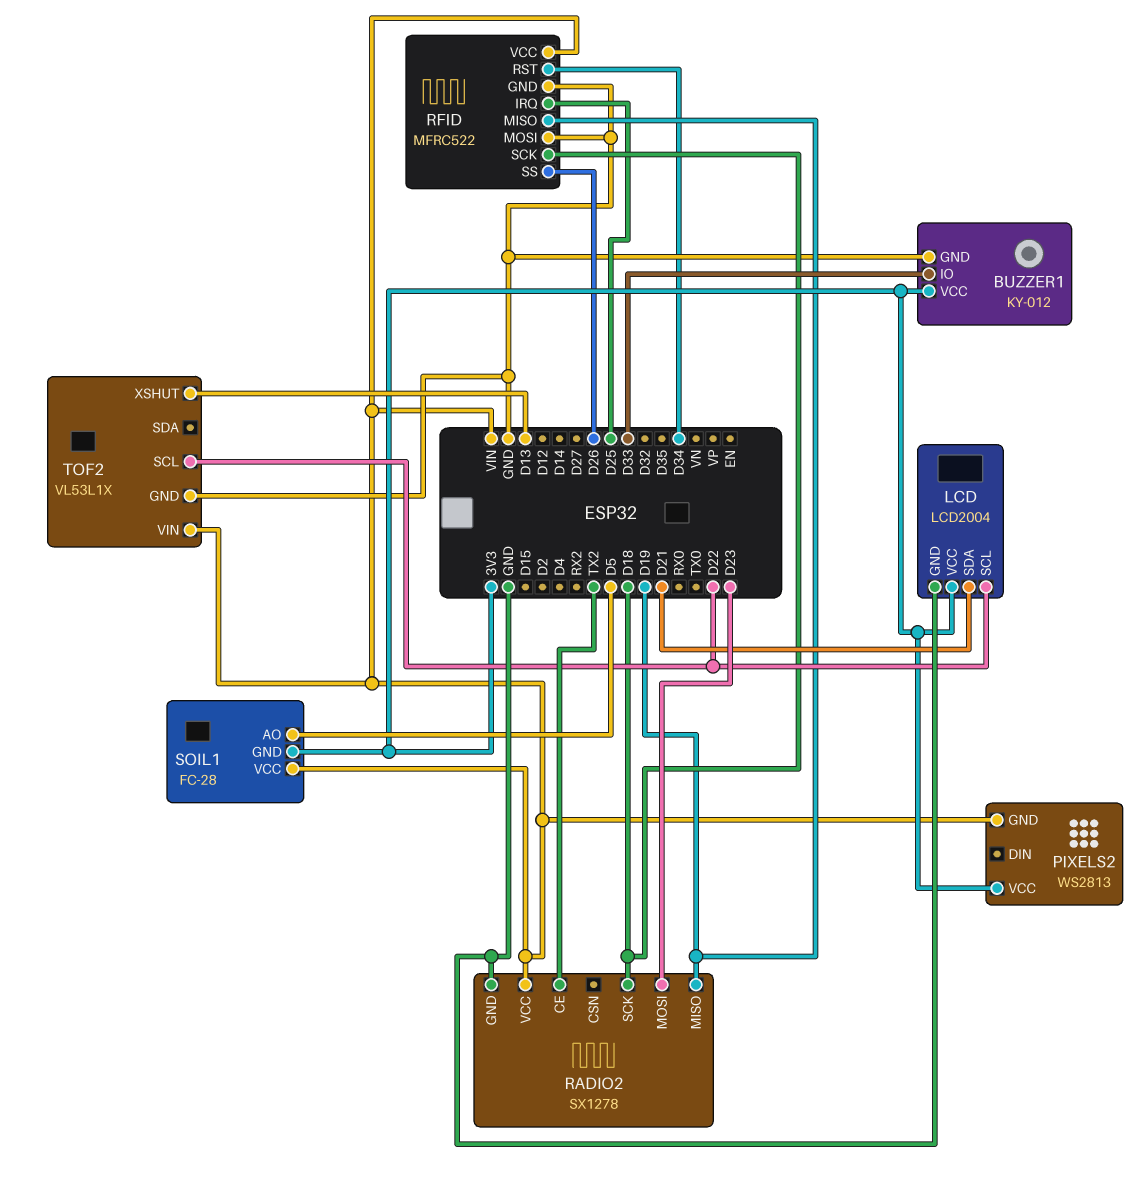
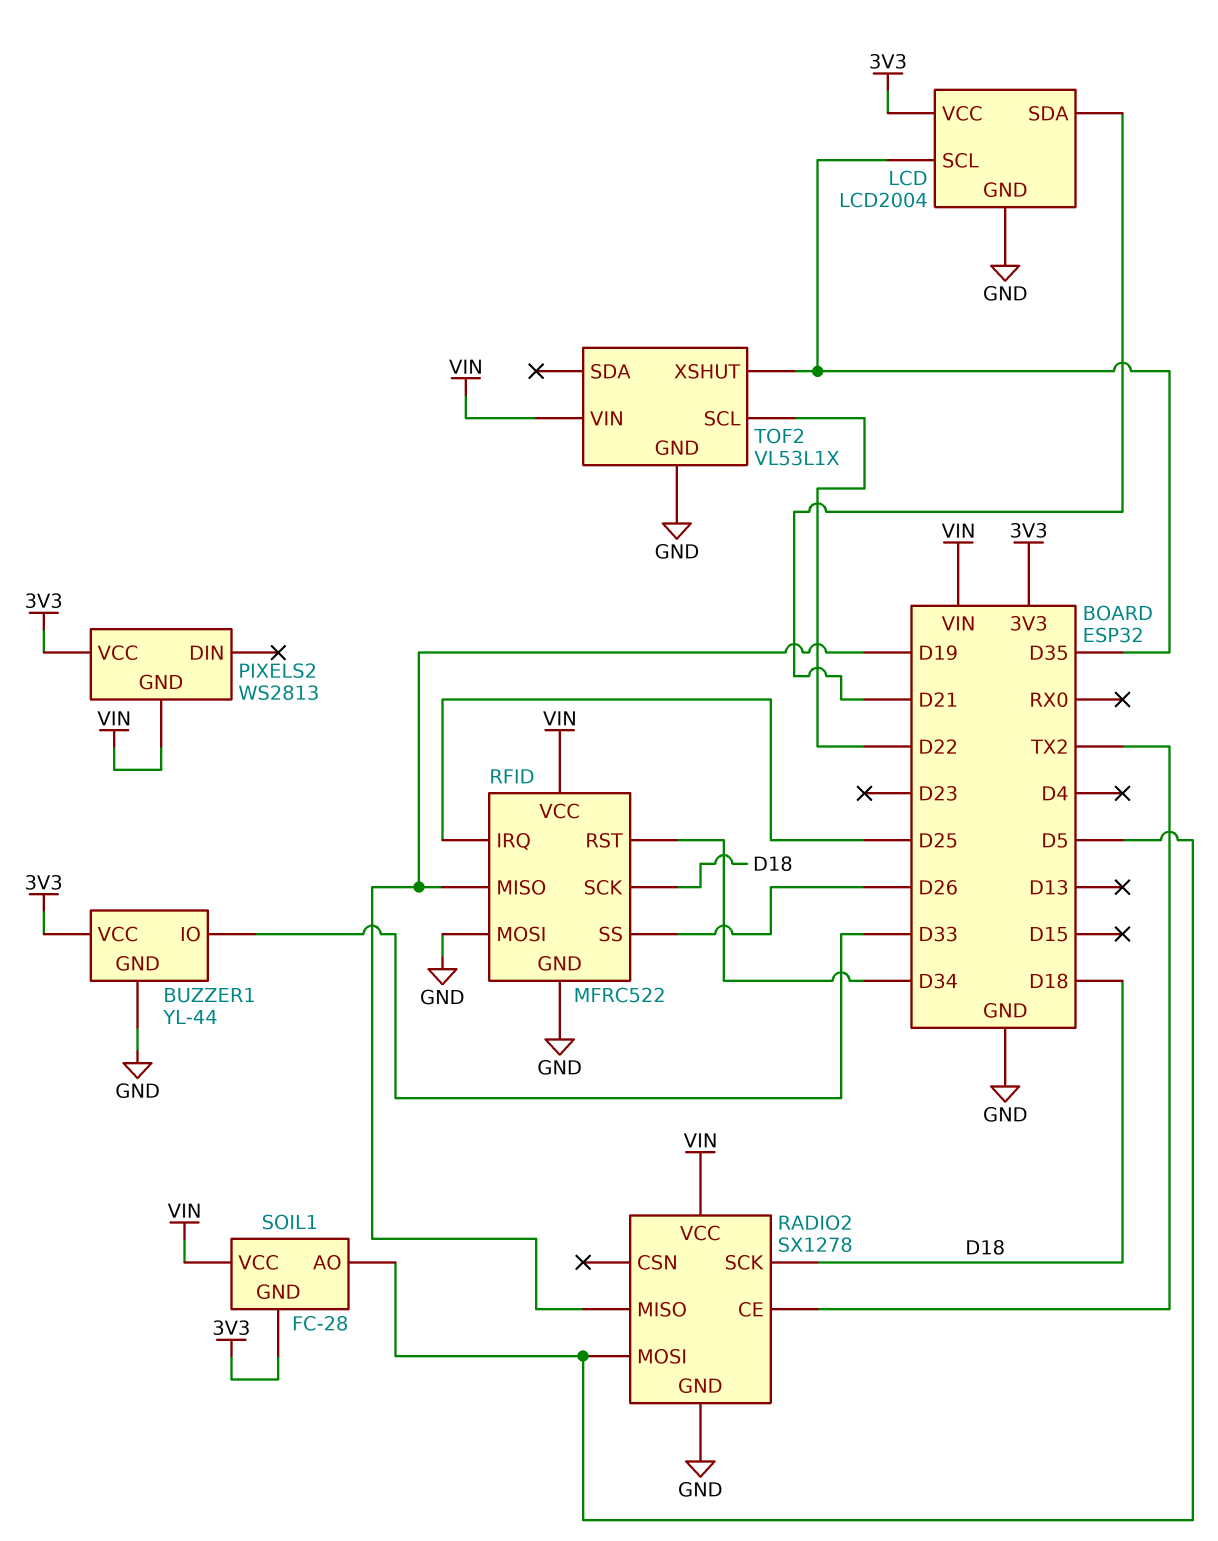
BUZZER1: KY-012 -> YL-44
LCD pin SCL: D22 -> D35
RADIO2 pin MOSI: D23 -> D5
TOF2 pin XSHUT: D13 -> D35

